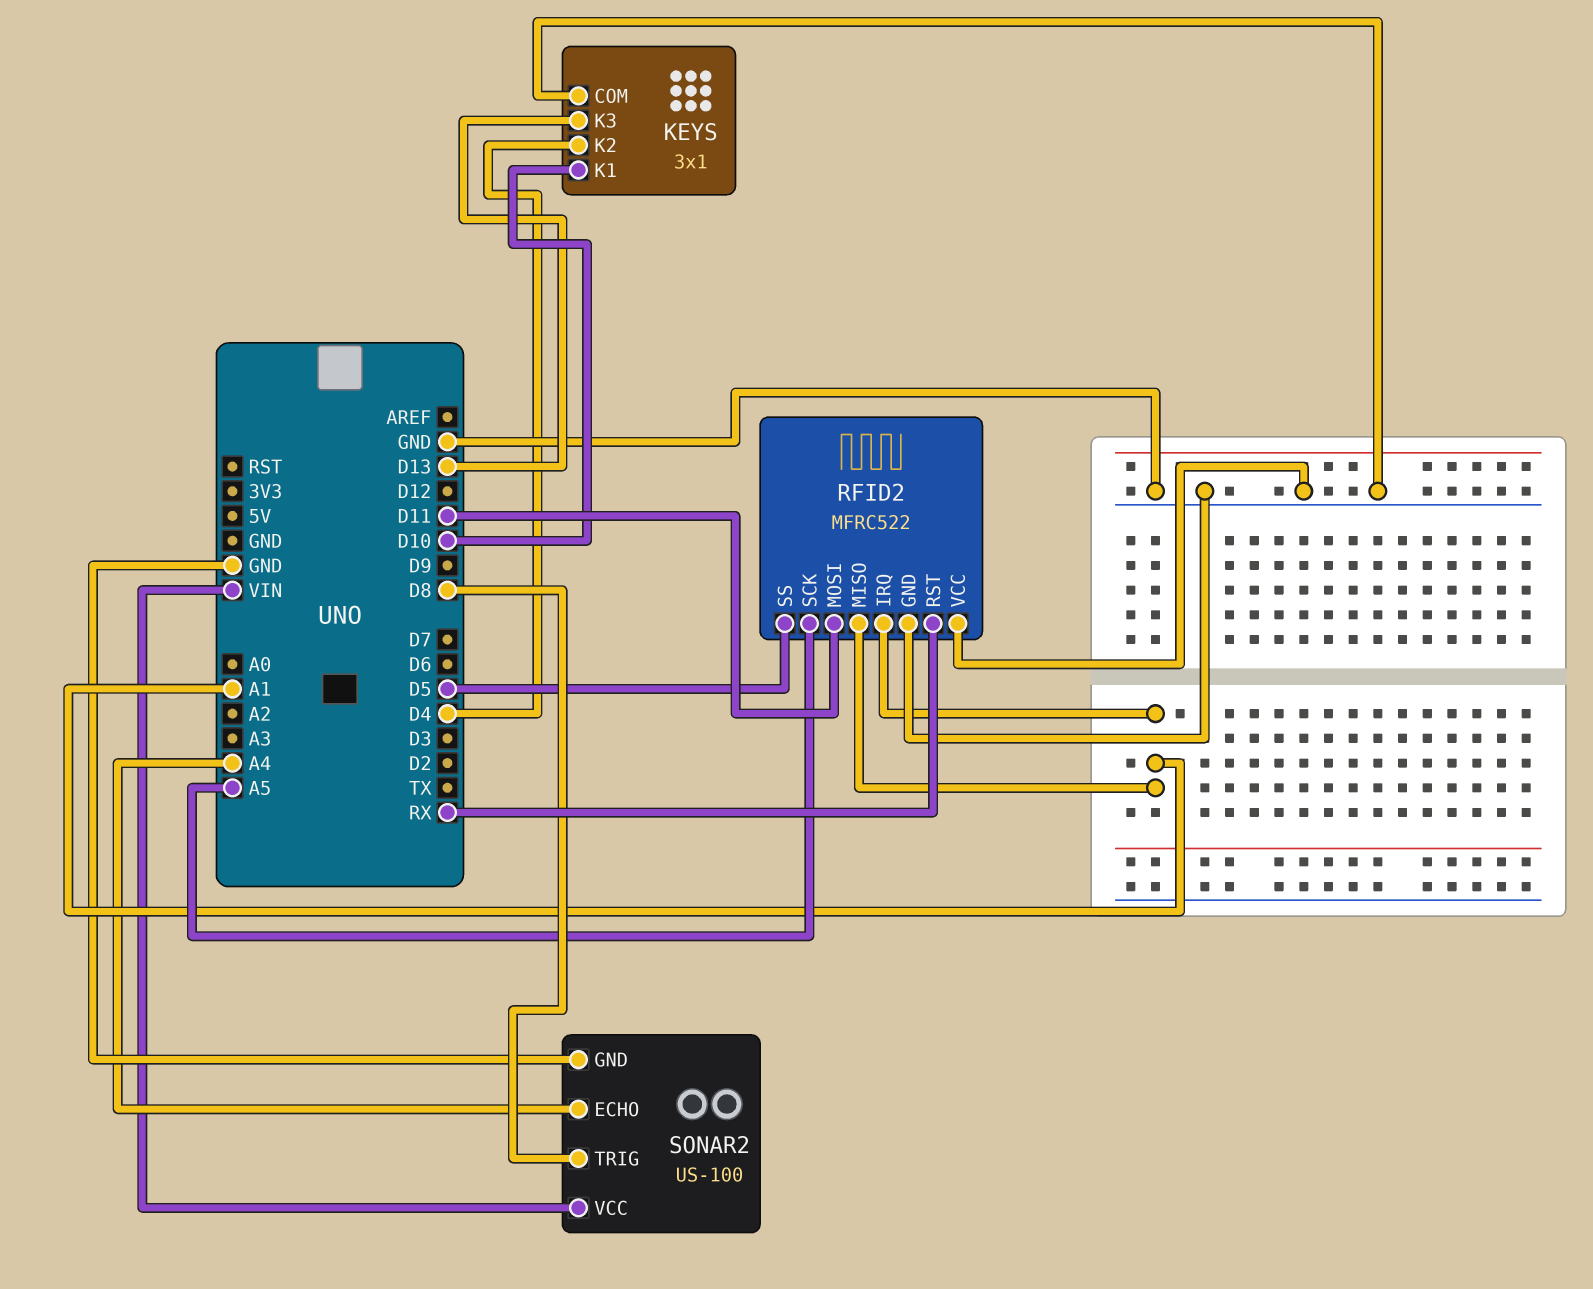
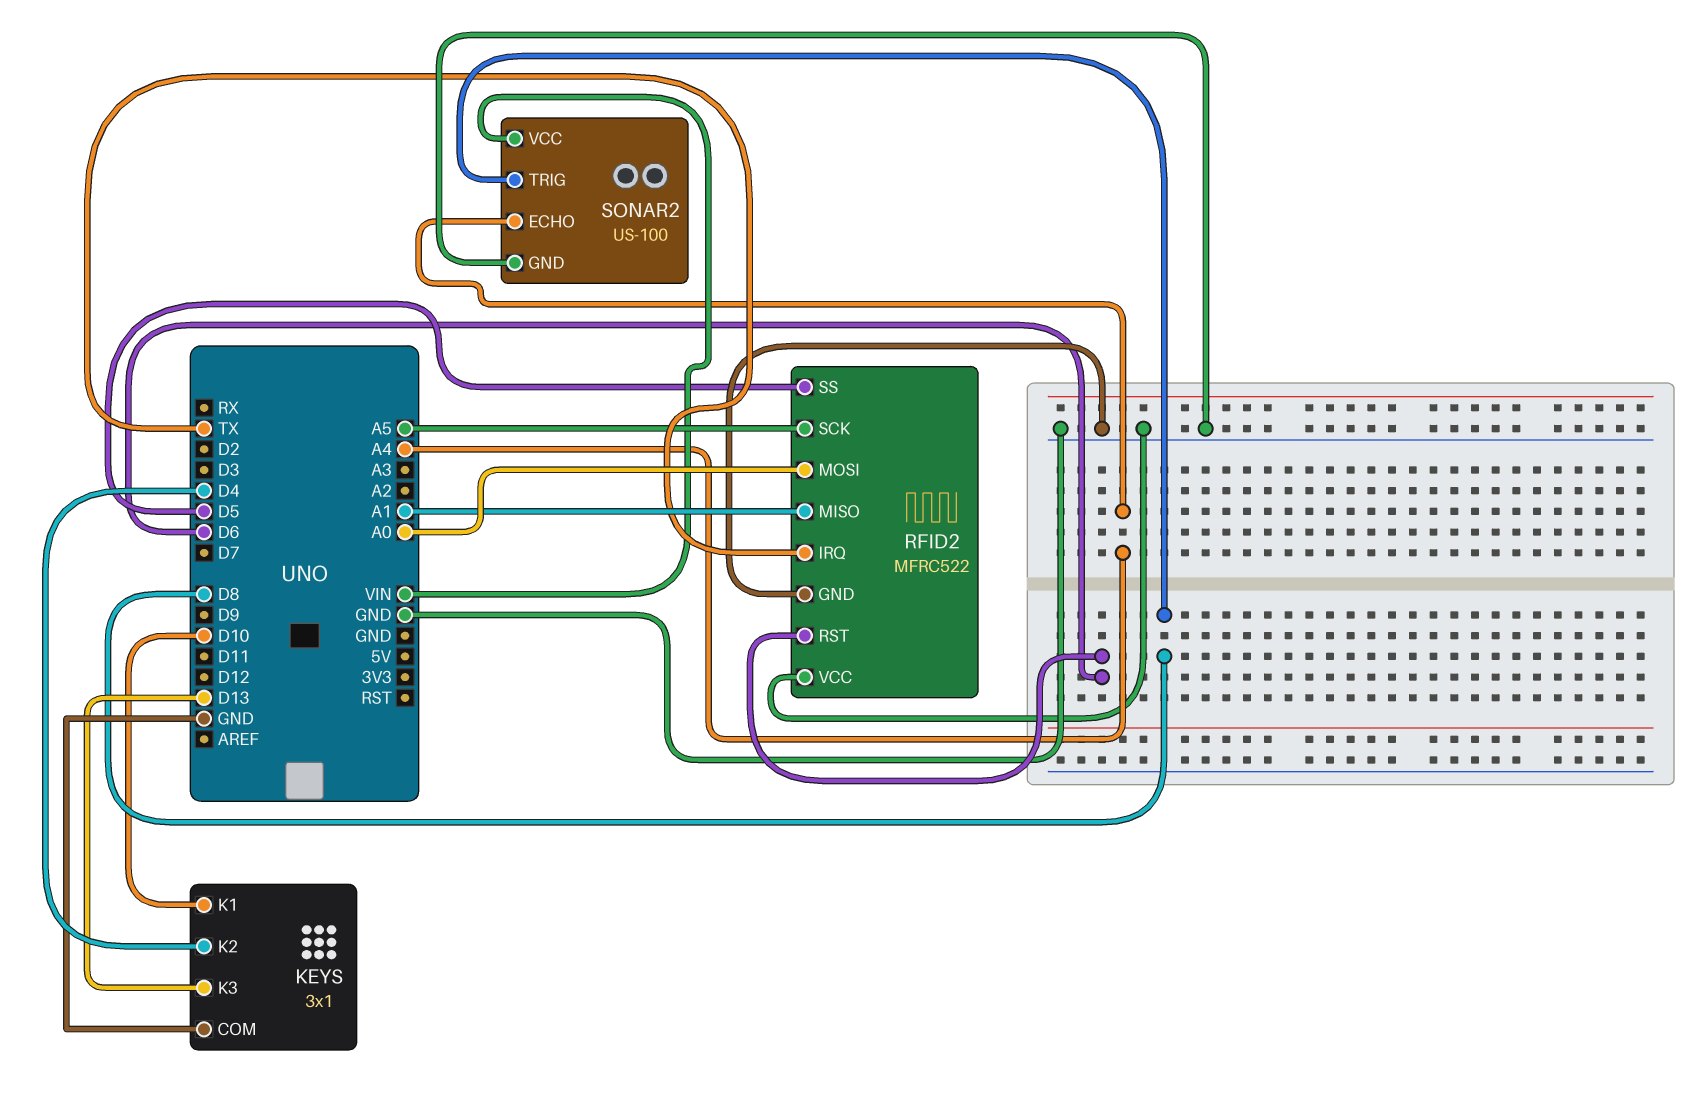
RFID2 pin IRQ: A1 -> TX
RFID2 pin MOSI: D11 -> A0
RFID2 pin RST: RX -> D6

